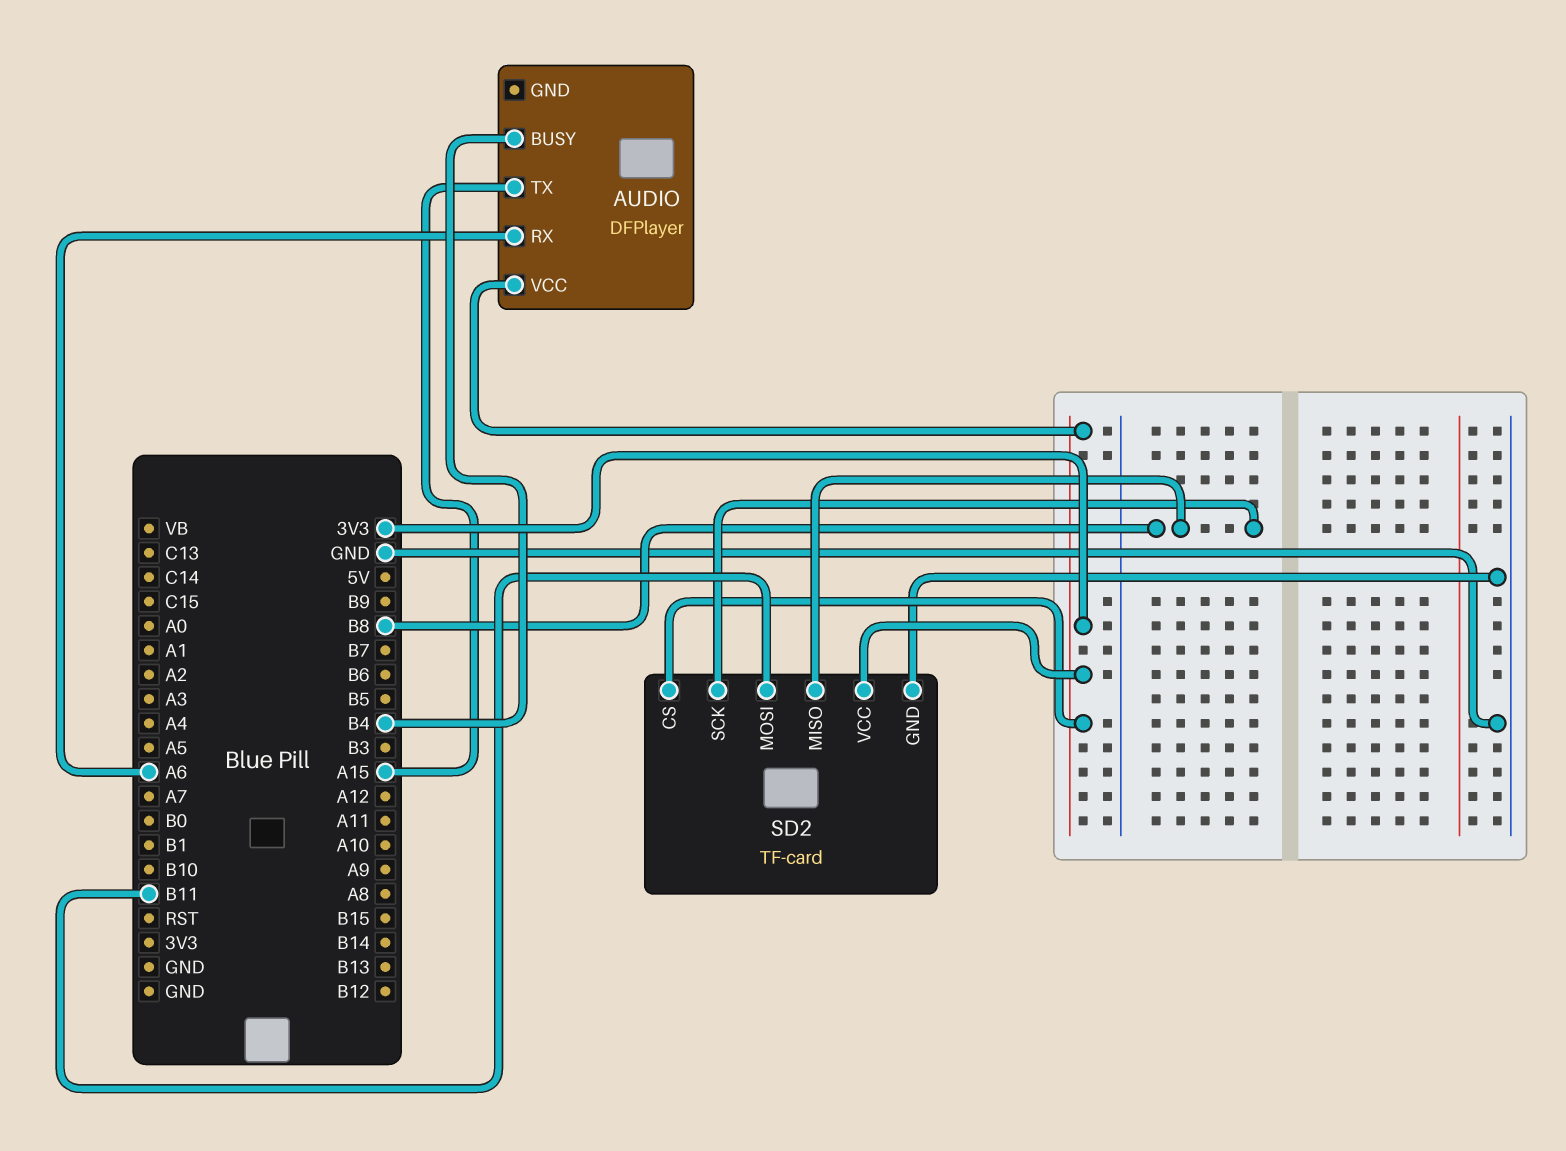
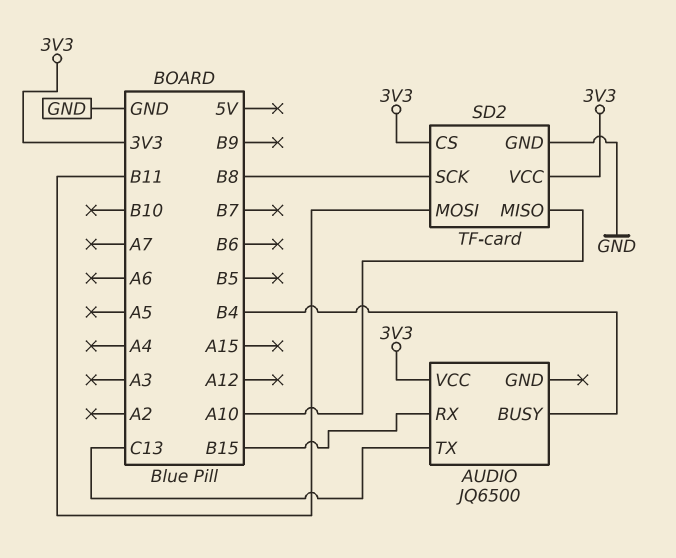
AUDIO: DFPlayer -> JQ6500
AUDIO pin RX: A6 -> B15
AUDIO pin TX: A15 -> C13
SD2 pin MISO: B8 -> A10

